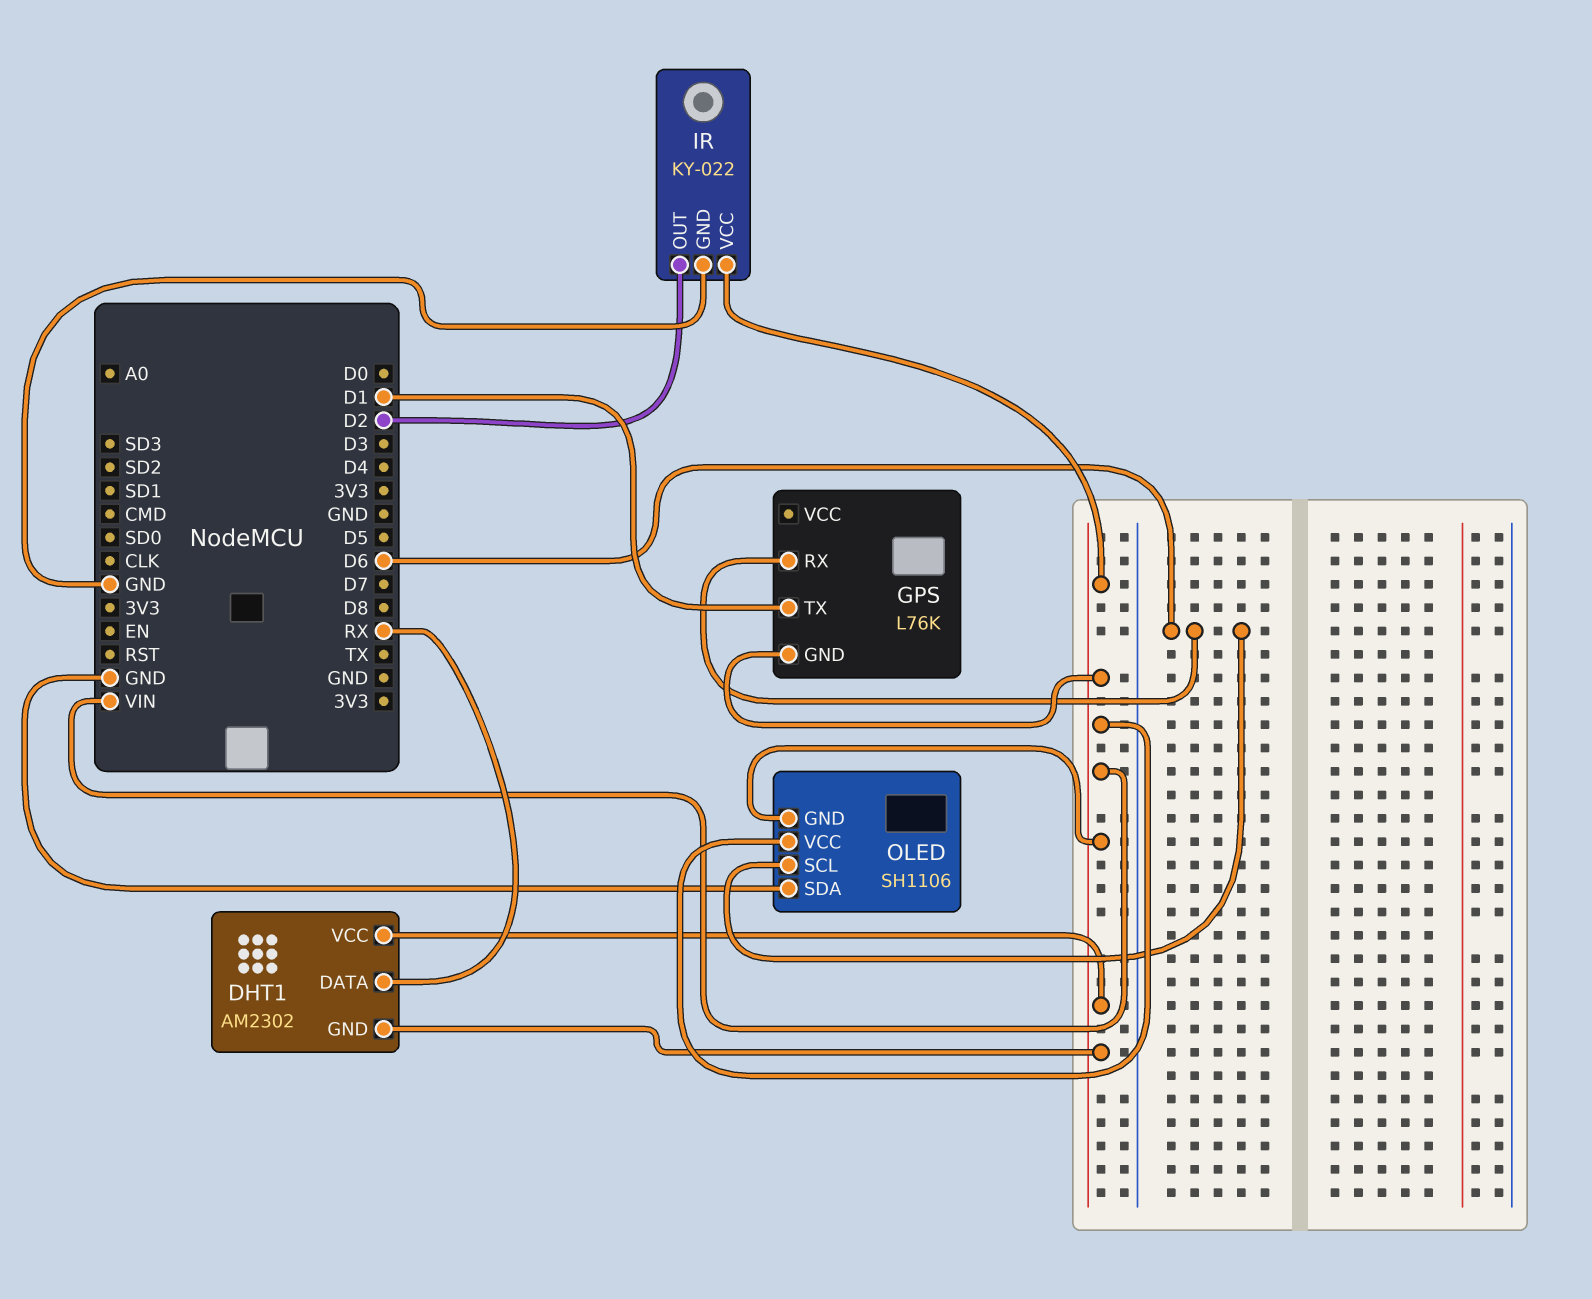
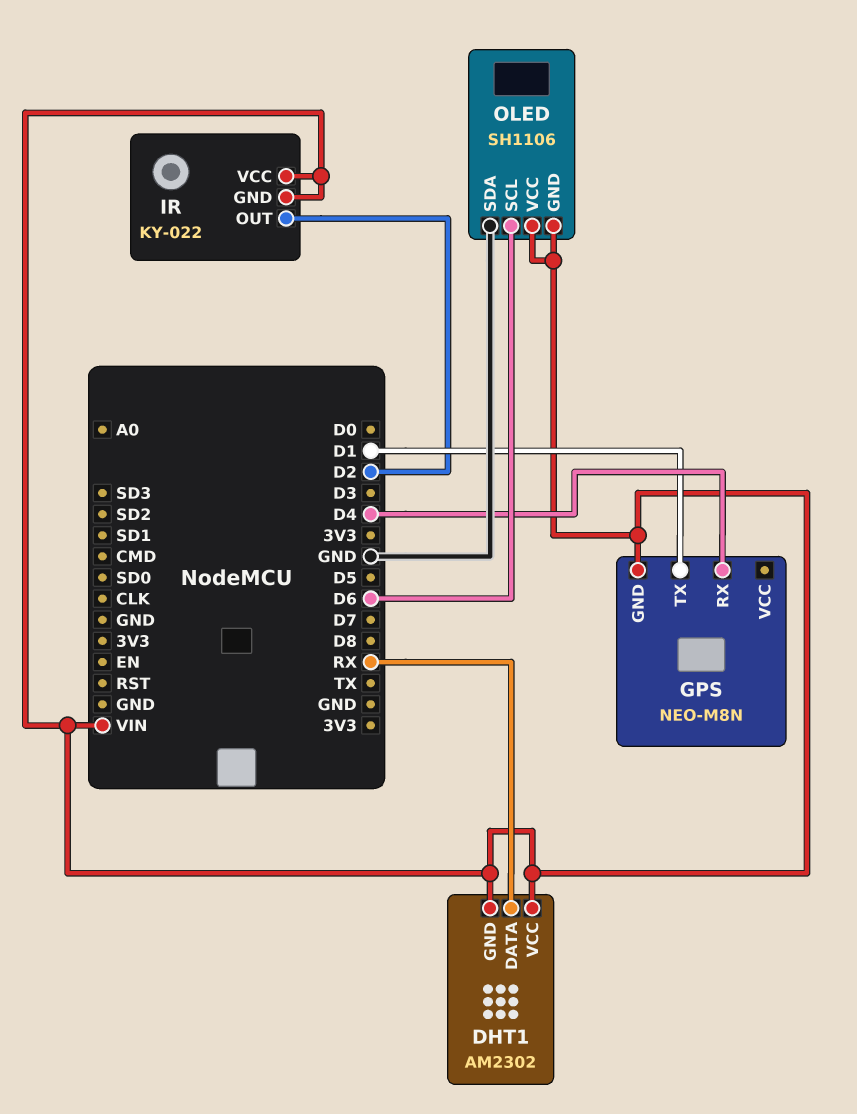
GPS: L76K -> NEO-M8N
GPS pin RX: D6 -> D4
IR pin GND: GND -> VIN

